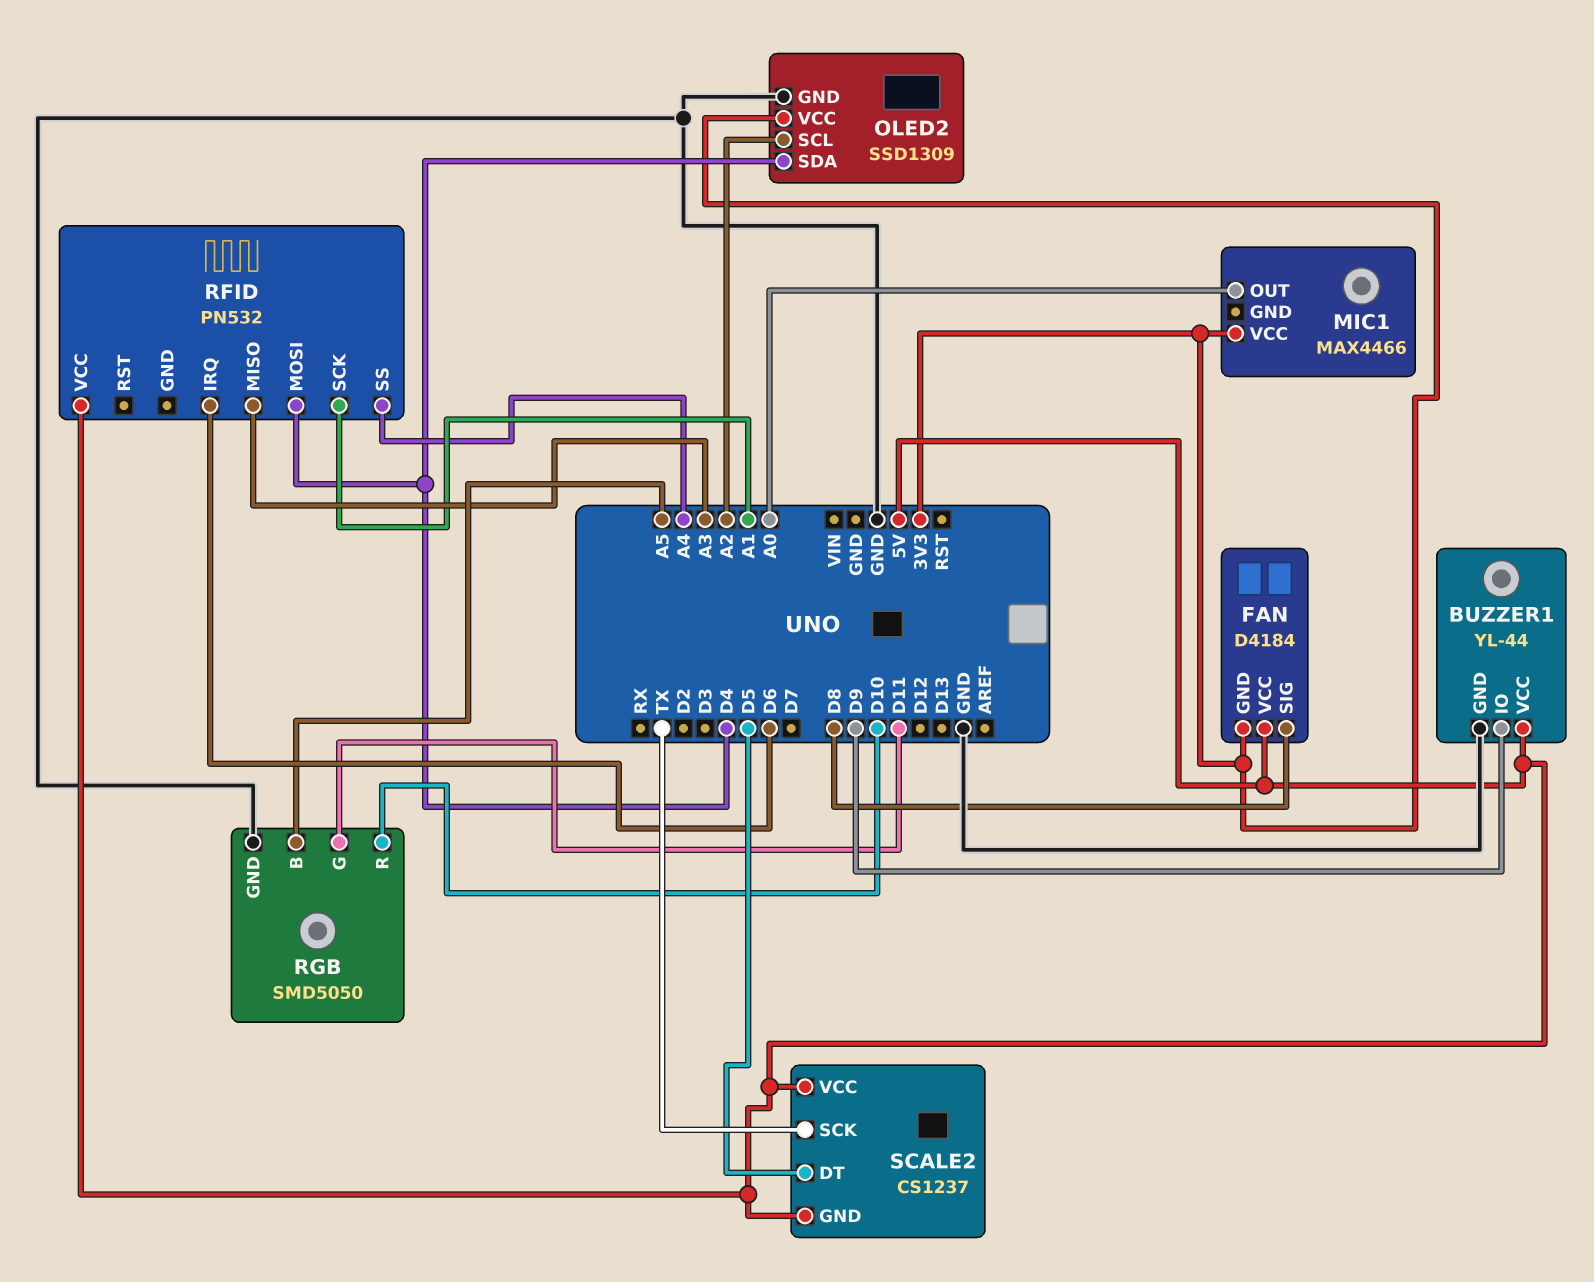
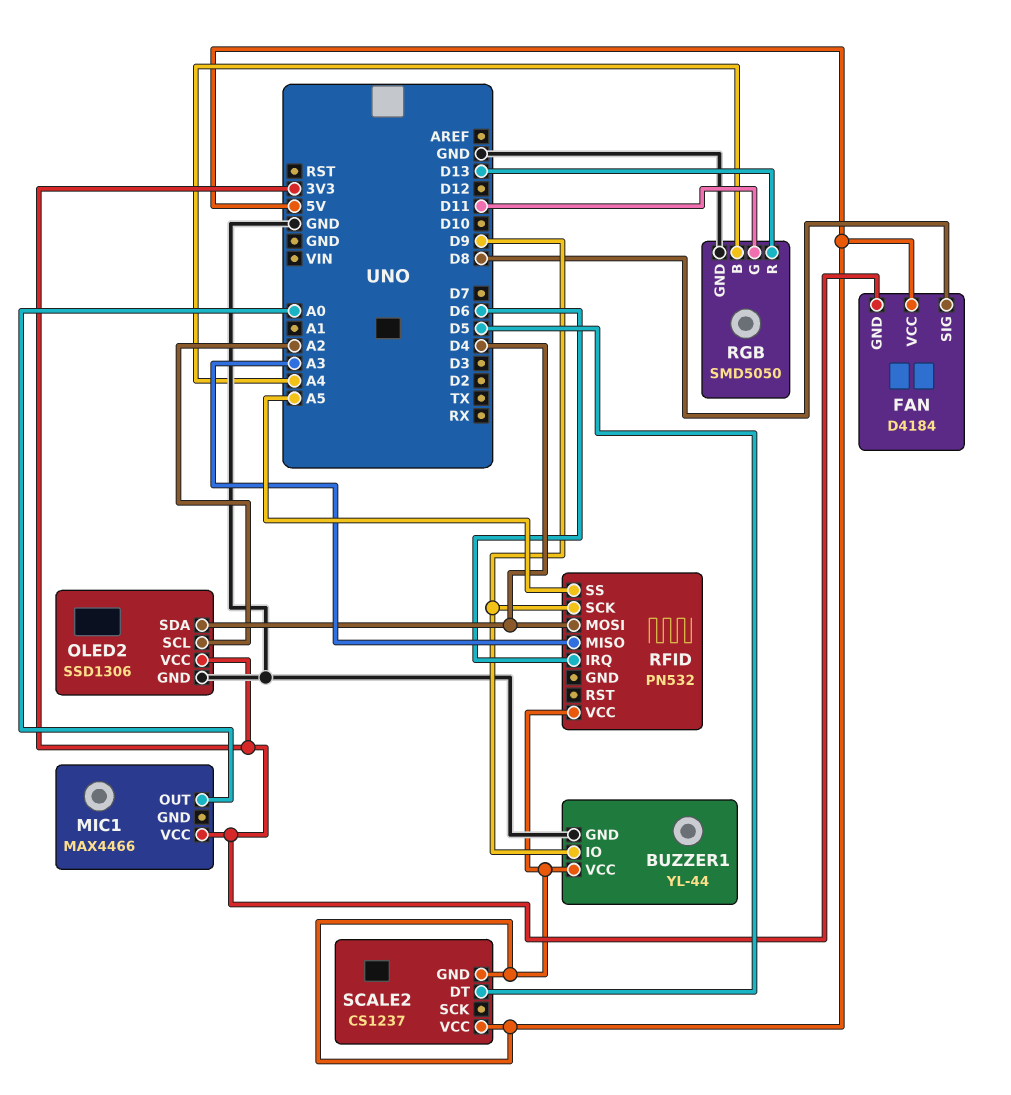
OLED2: SSD1309 -> SSD1306
RFID pin SCK: A1 -> D9
RFID pin SS: A4 -> A5
RGB pin B: A5 -> A4
RGB pin R: D10 -> D13
SCALE2 pin SCK: TX -> none

